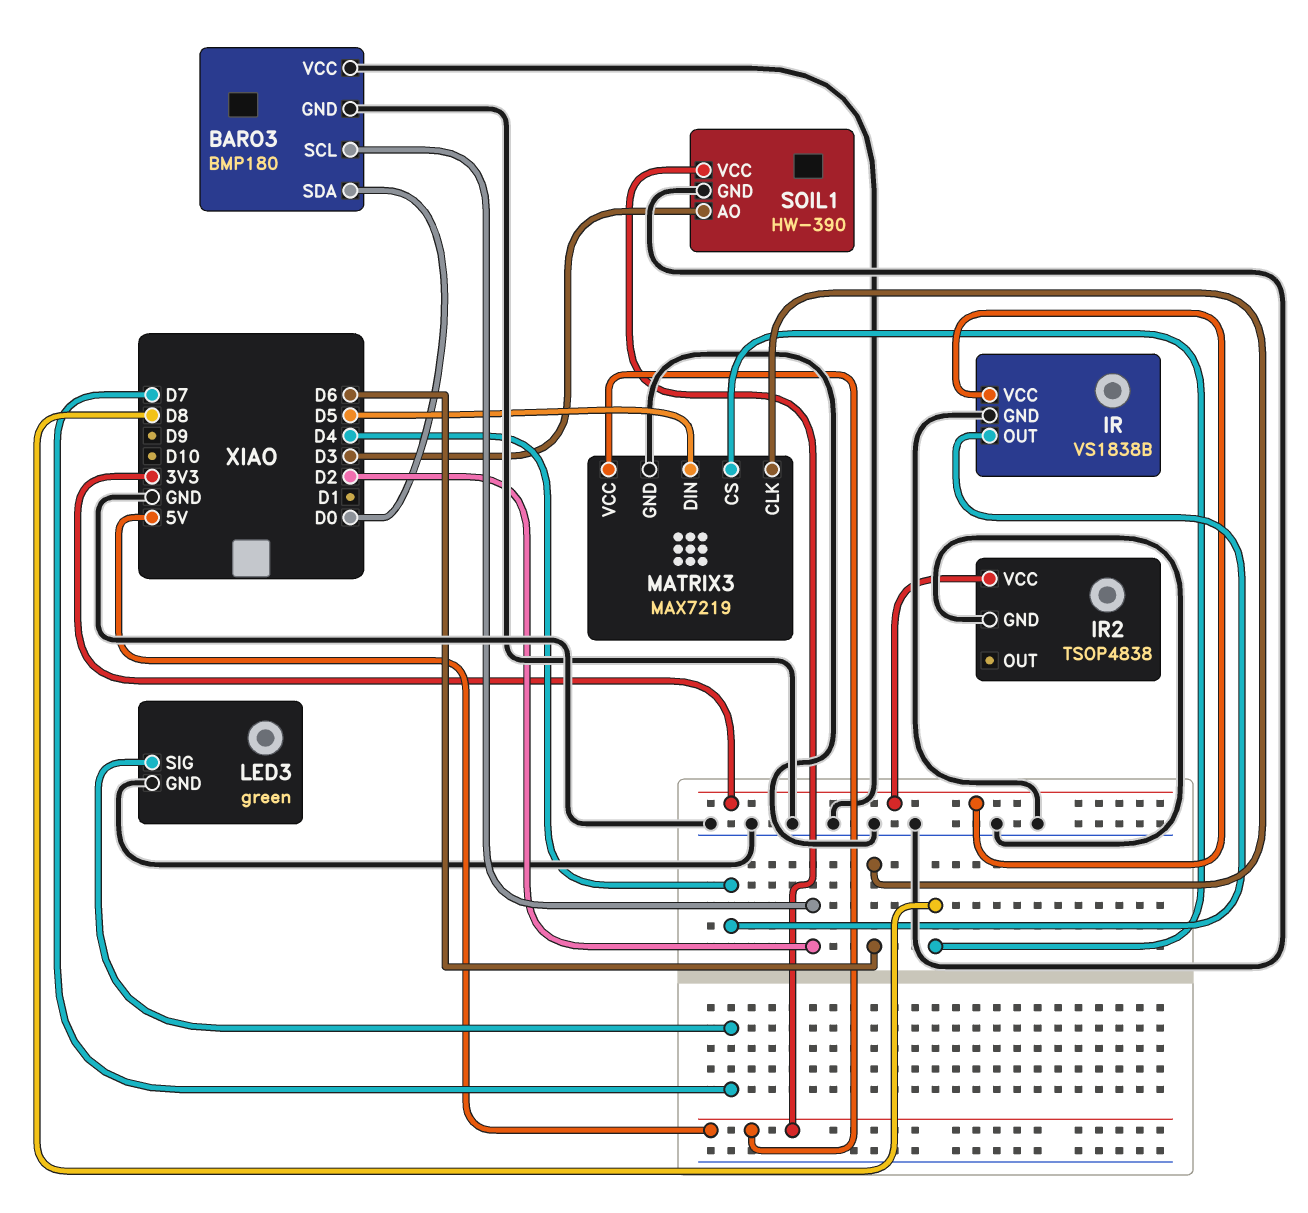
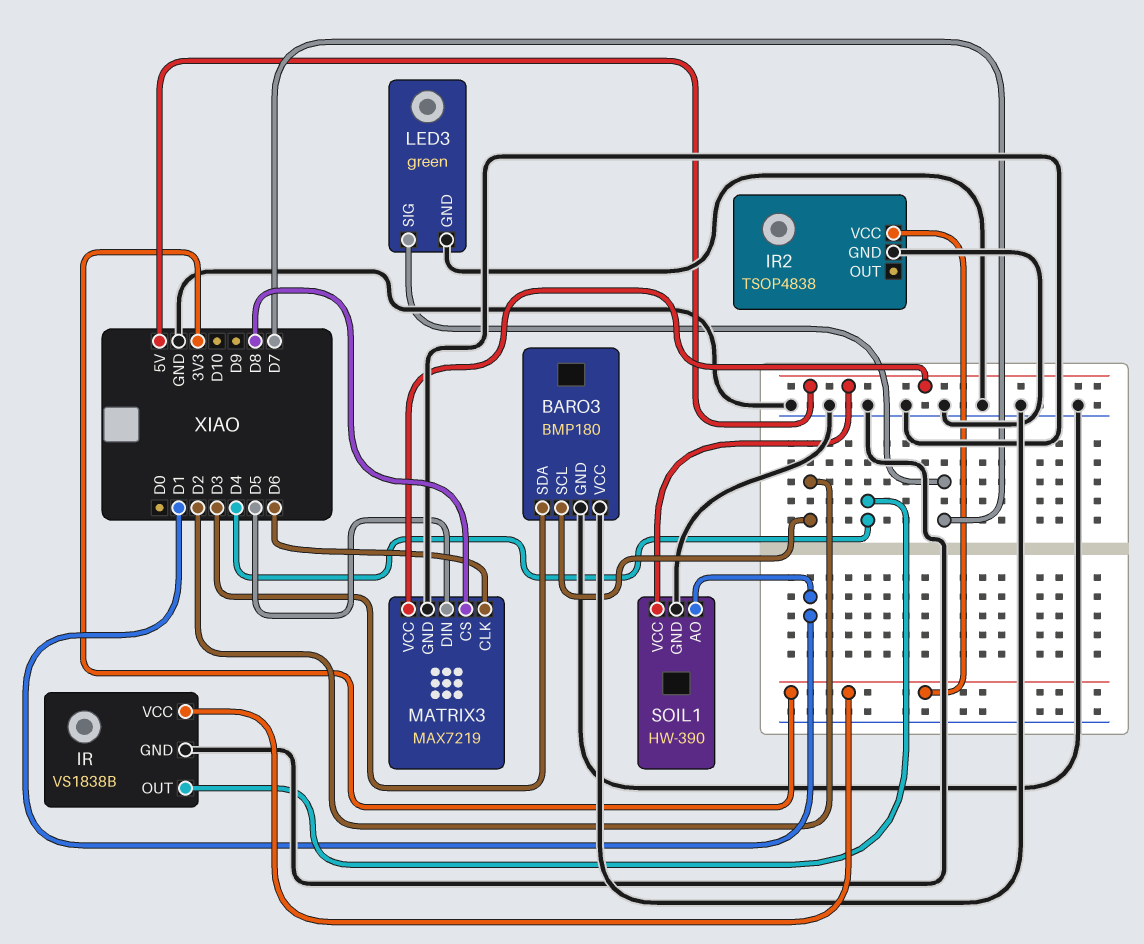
BARO3 pin SDA: D0 -> D3
SOIL1 pin AO: D3 -> D1

